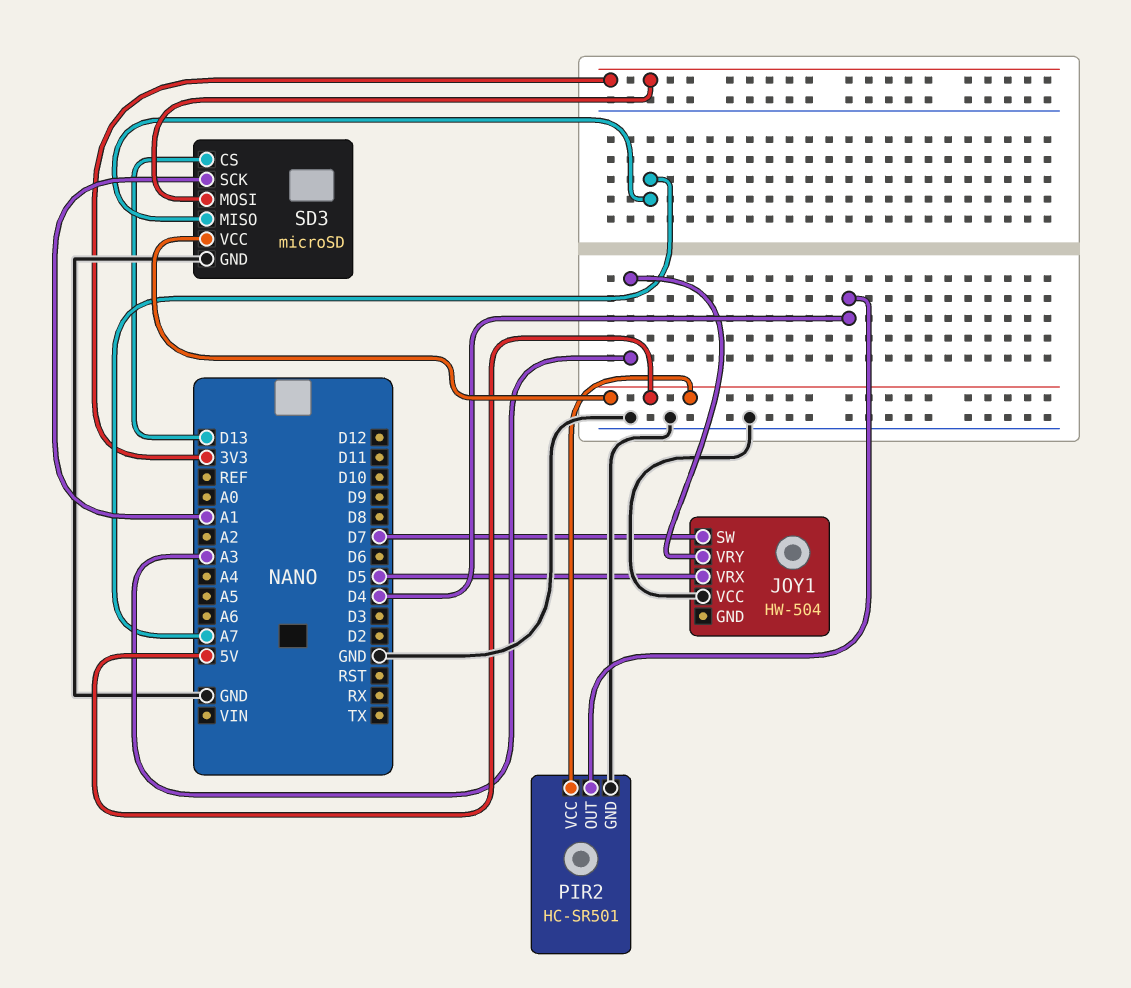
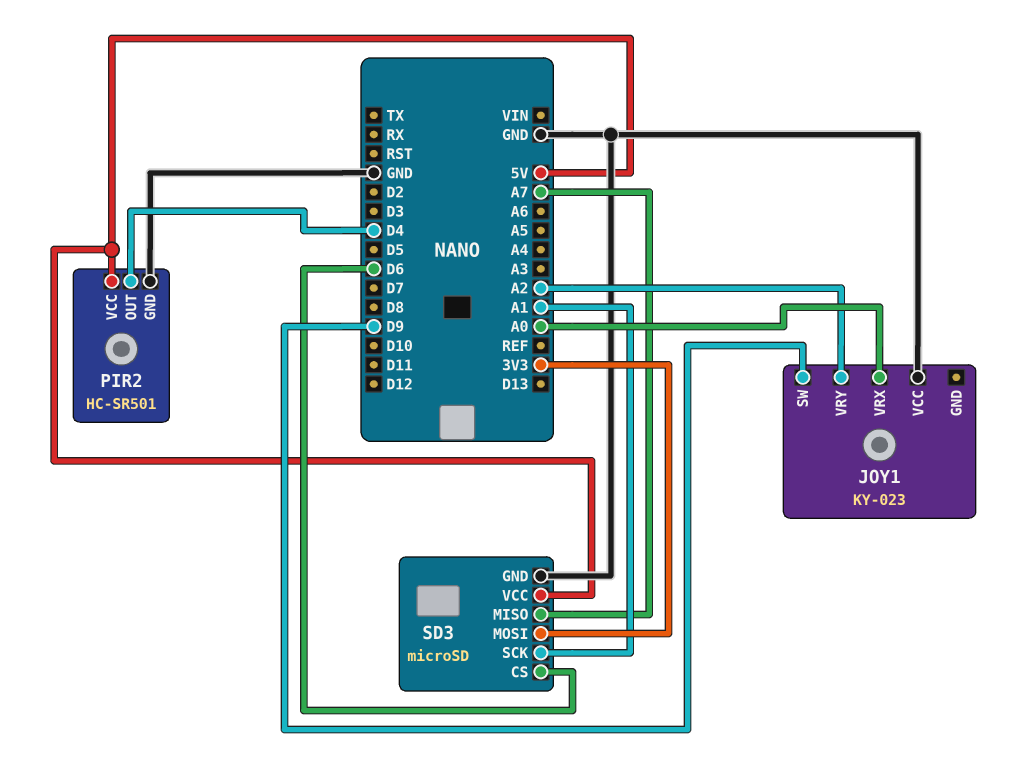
JOY1: HW-504 -> KY-023
JOY1 pin SW: D7 -> D9
JOY1 pin VRX: D5 -> A0
JOY1 pin VRY: A3 -> A2
SD3 pin CS: D13 -> D6

